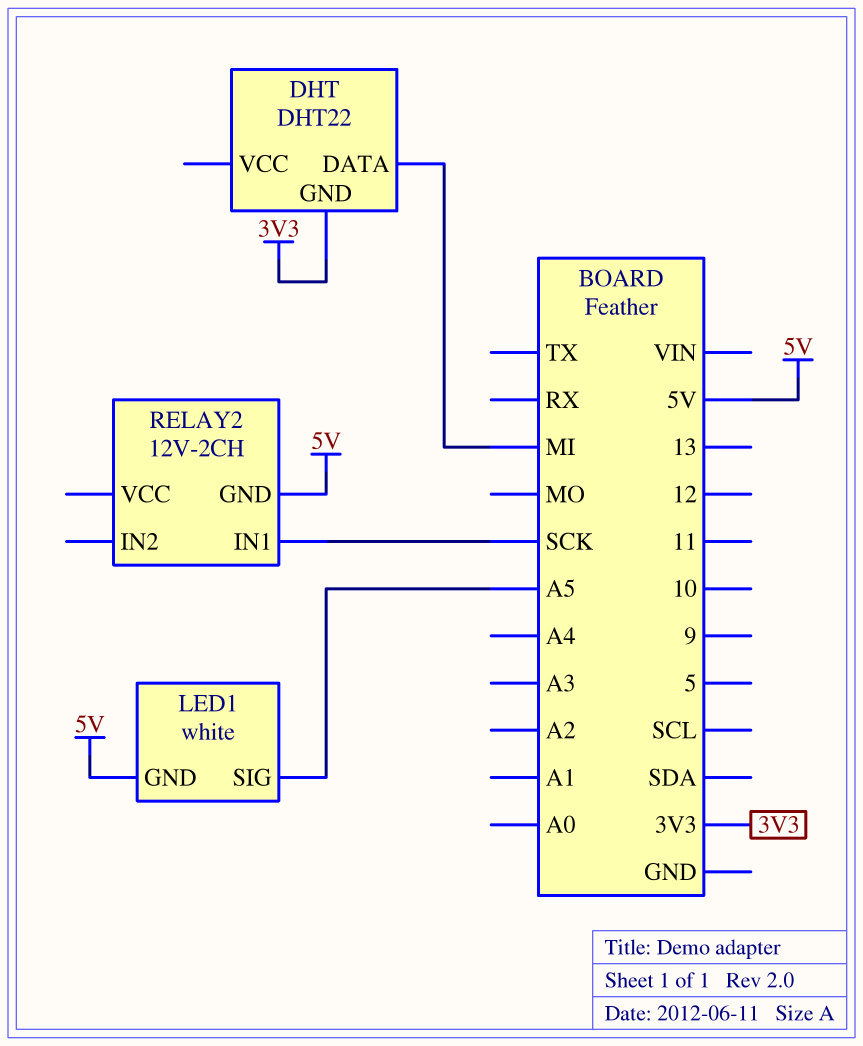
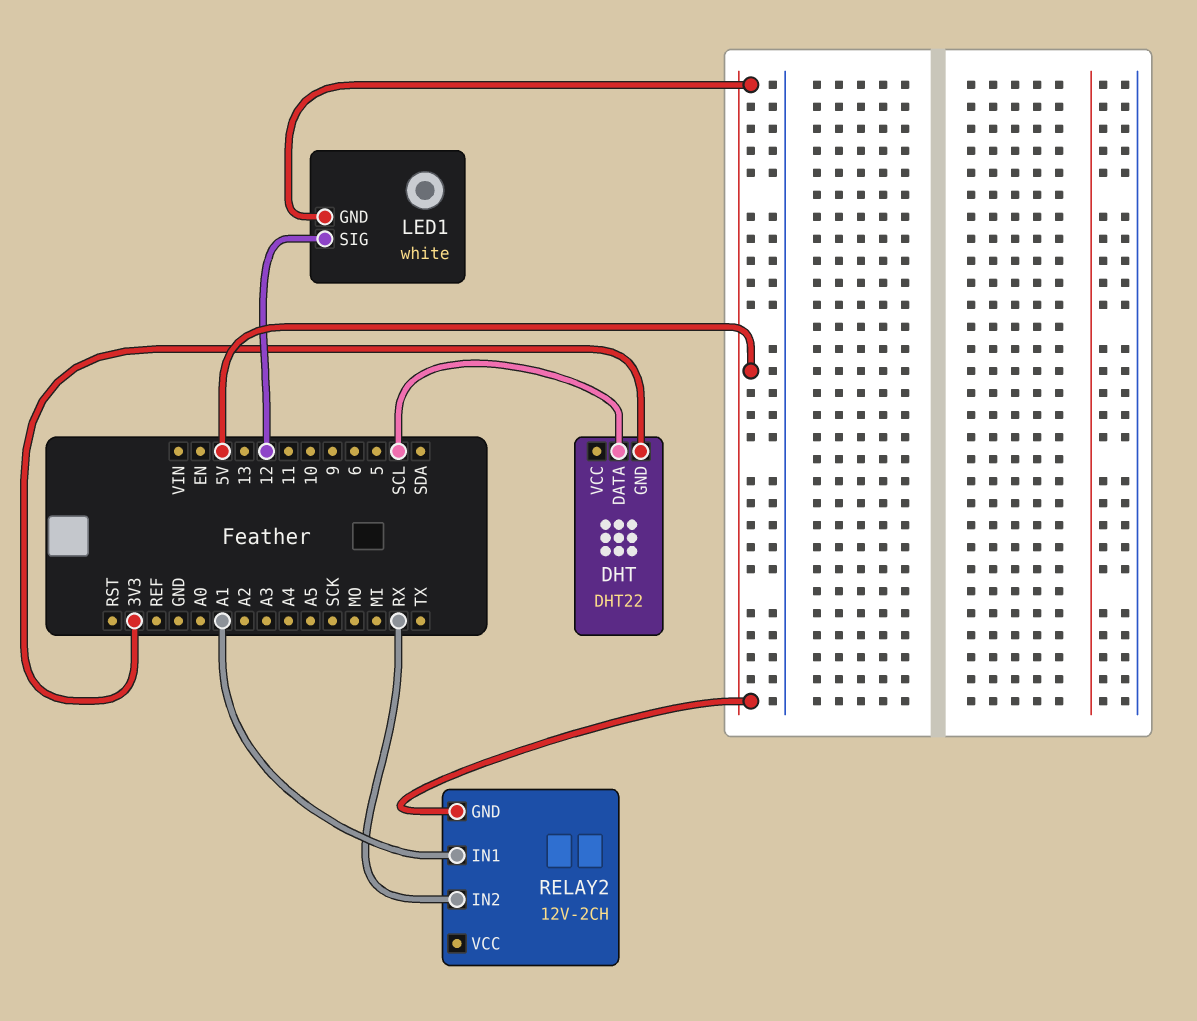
DHT pin DATA: MI -> SCL
LED1 pin SIG: A5 -> 12
RELAY2 pin IN1: SCK -> A1
RELAY2 pin IN2: none -> RX

